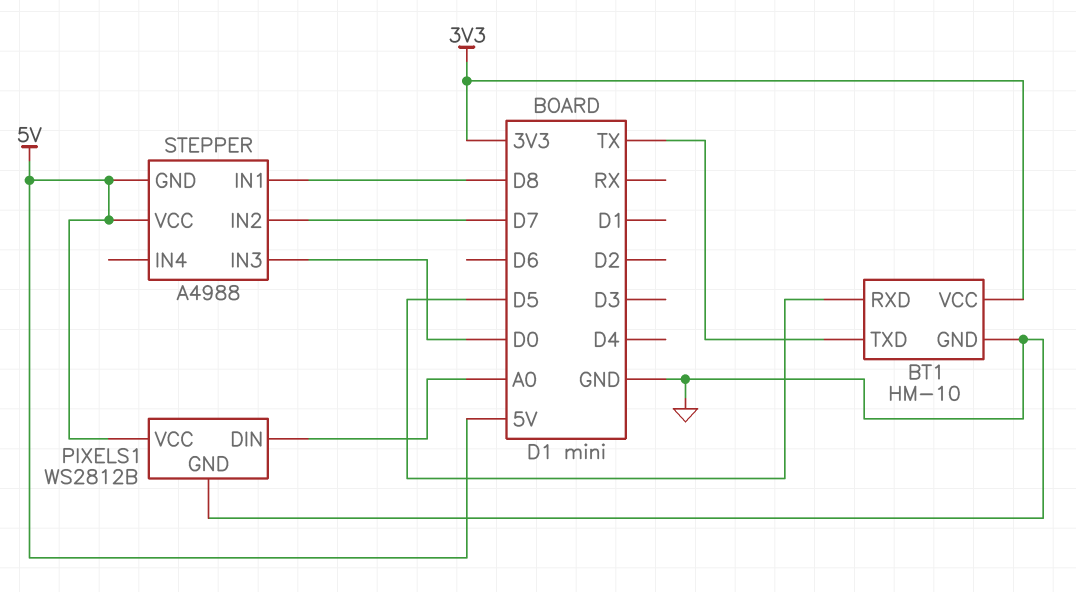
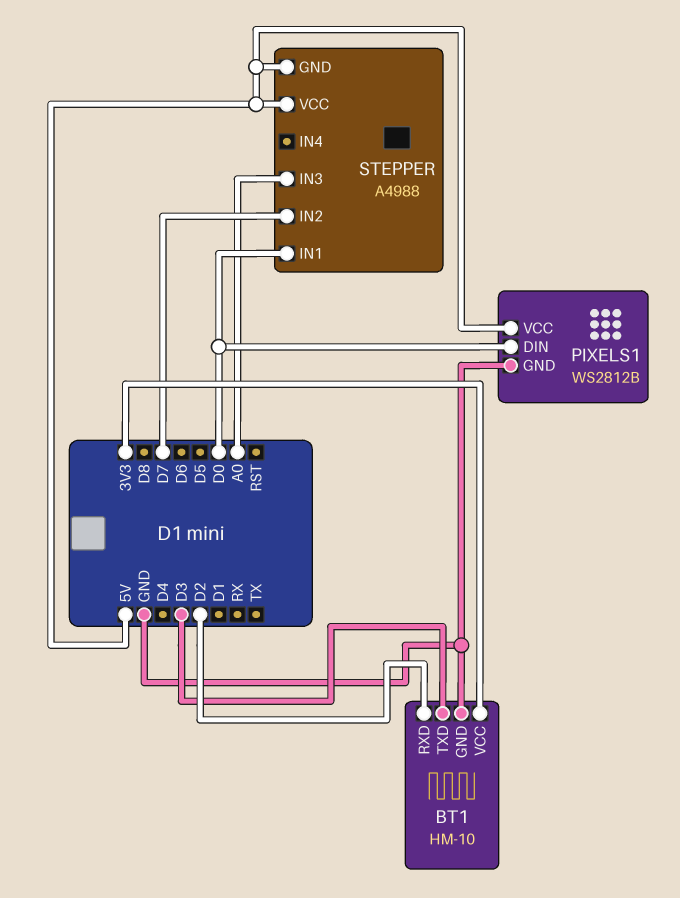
BT1 pin RXD: D5 -> D2
BT1 pin TXD: TX -> D3
PIXELS1 pin DIN: A0 -> D0
STEPPER pin IN1: D8 -> D0
STEPPER pin IN3: D0 -> A0

